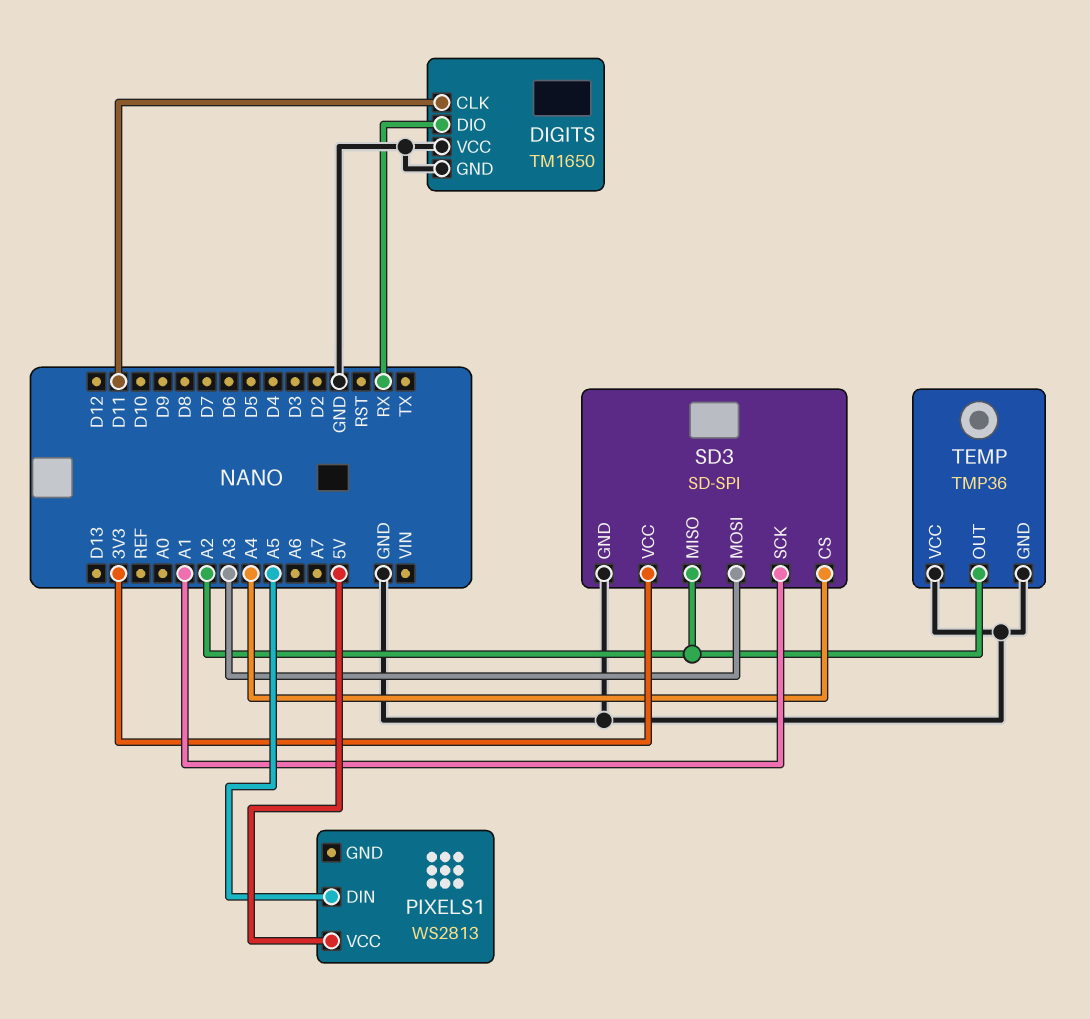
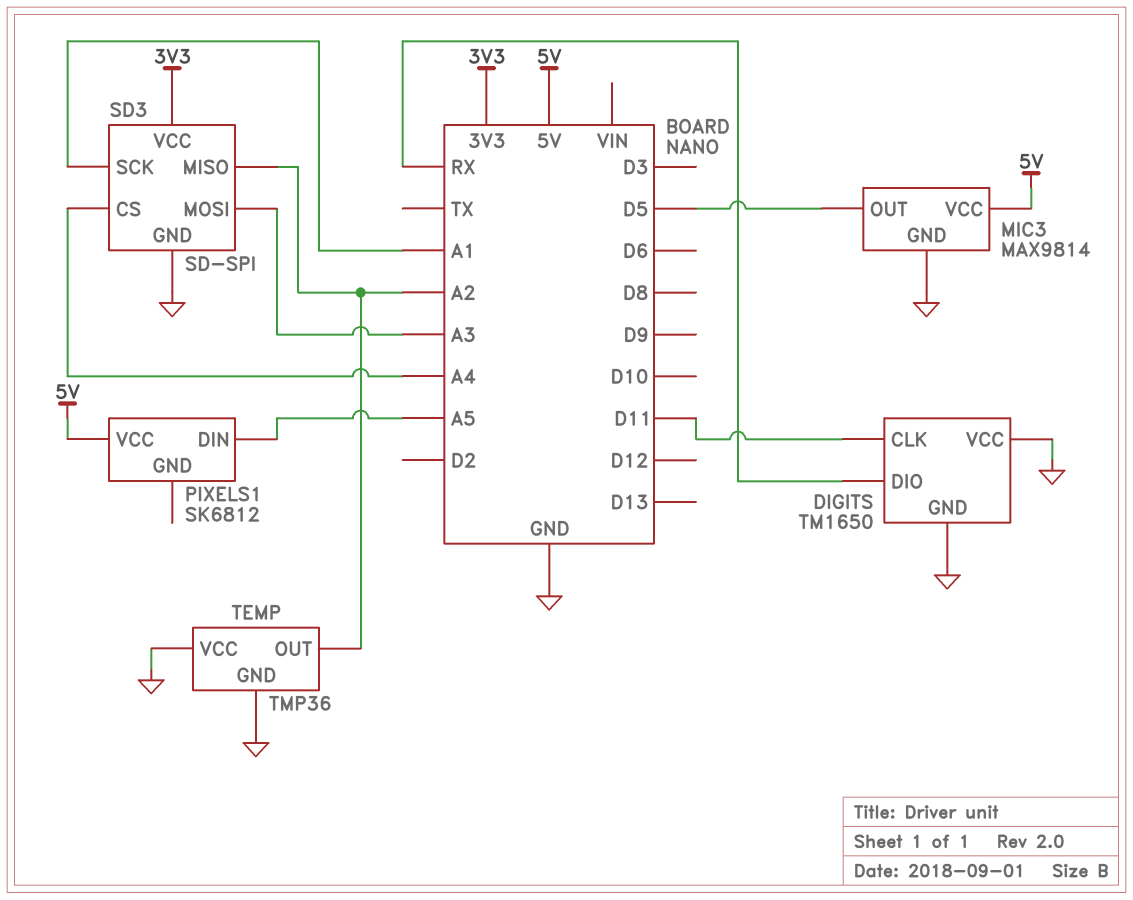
MIC3: none -> MAX9814
MIC3 pin GND: none -> GND
MIC3 pin OUT: none -> D5
MIC3 pin VCC: none -> 5V
PIXELS1: WS2813 -> SK6812

